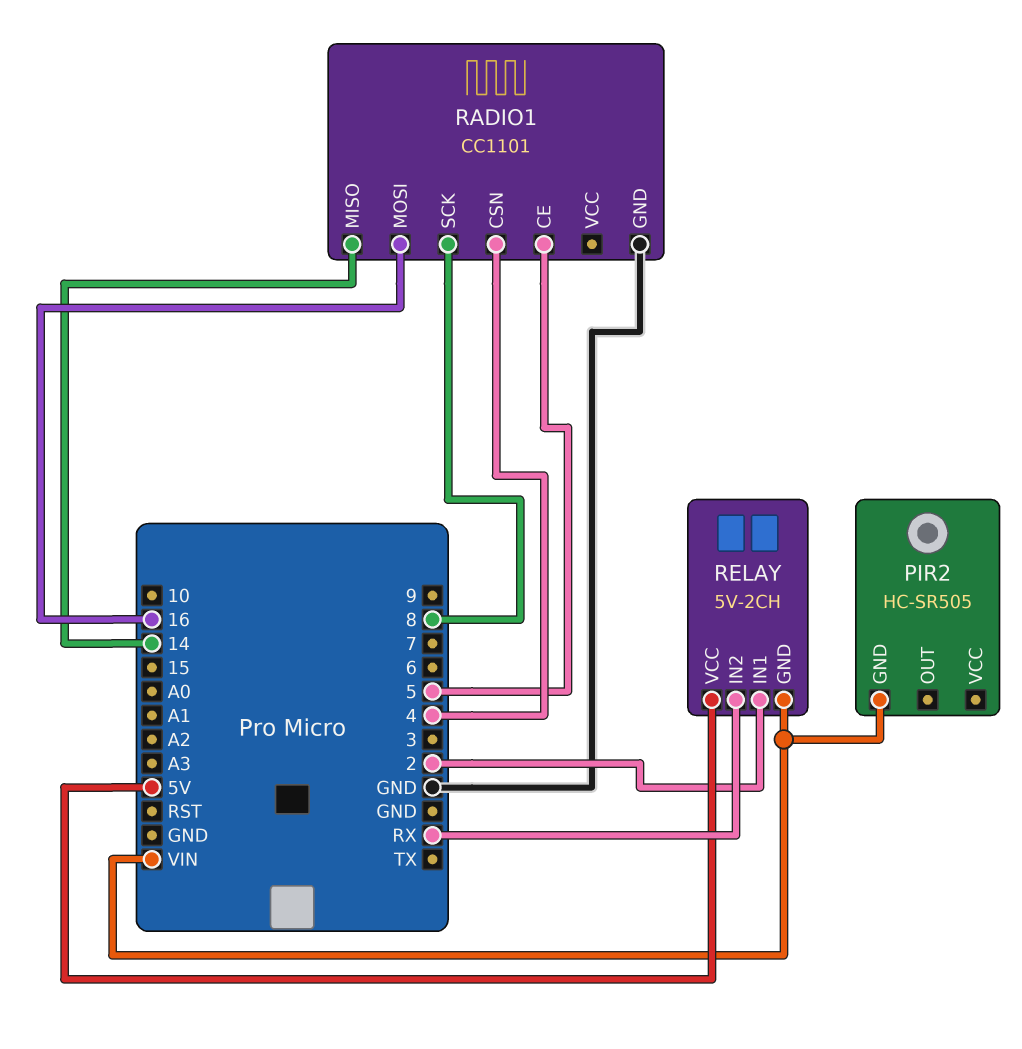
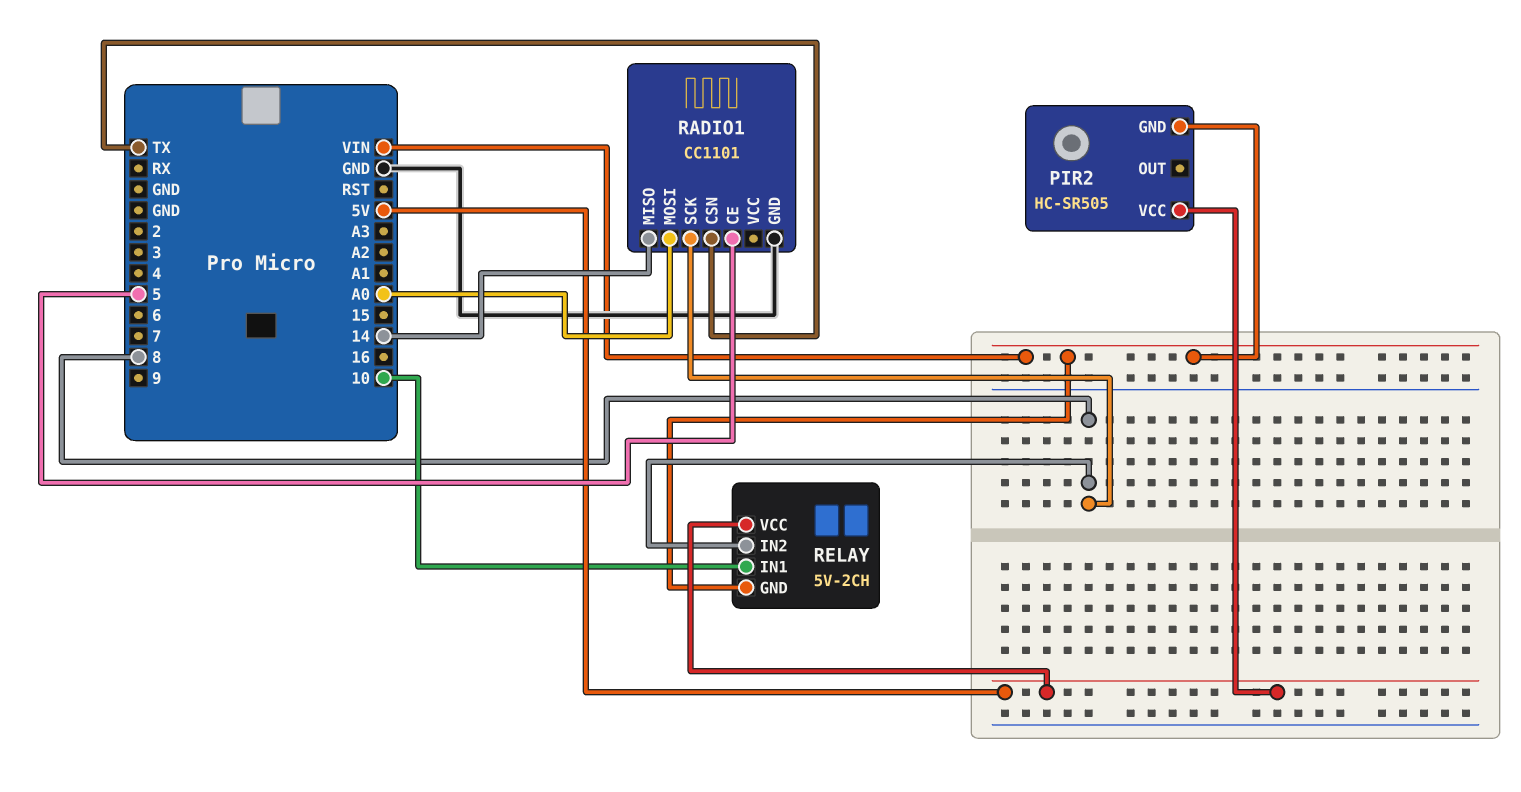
PIR2 pin VCC: none -> 5V
RADIO1 pin CSN: 4 -> TX
RADIO1 pin MOSI: 16 -> A0
RELAY pin IN1: 2 -> 10
RELAY pin IN2: RX -> 8

